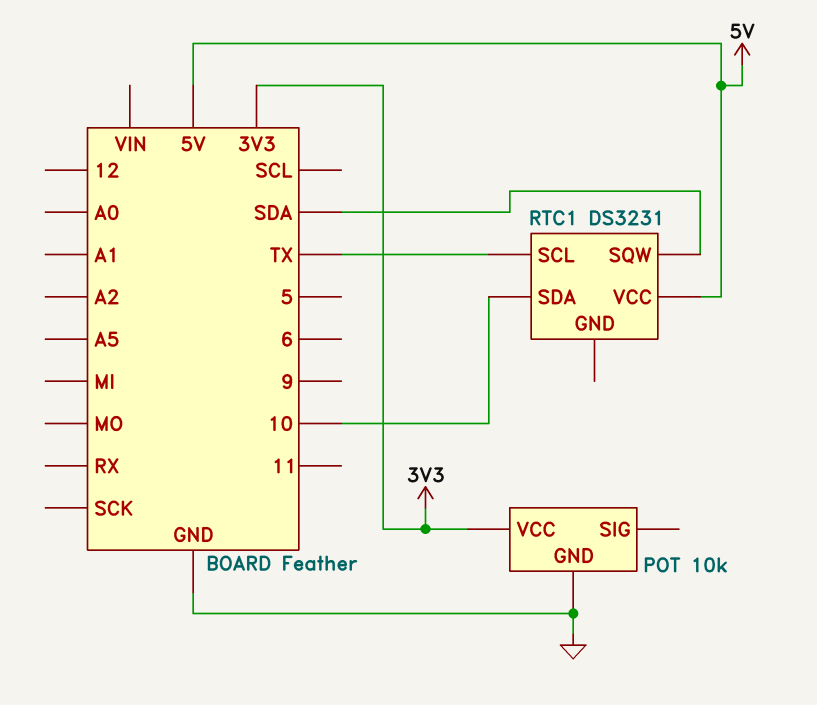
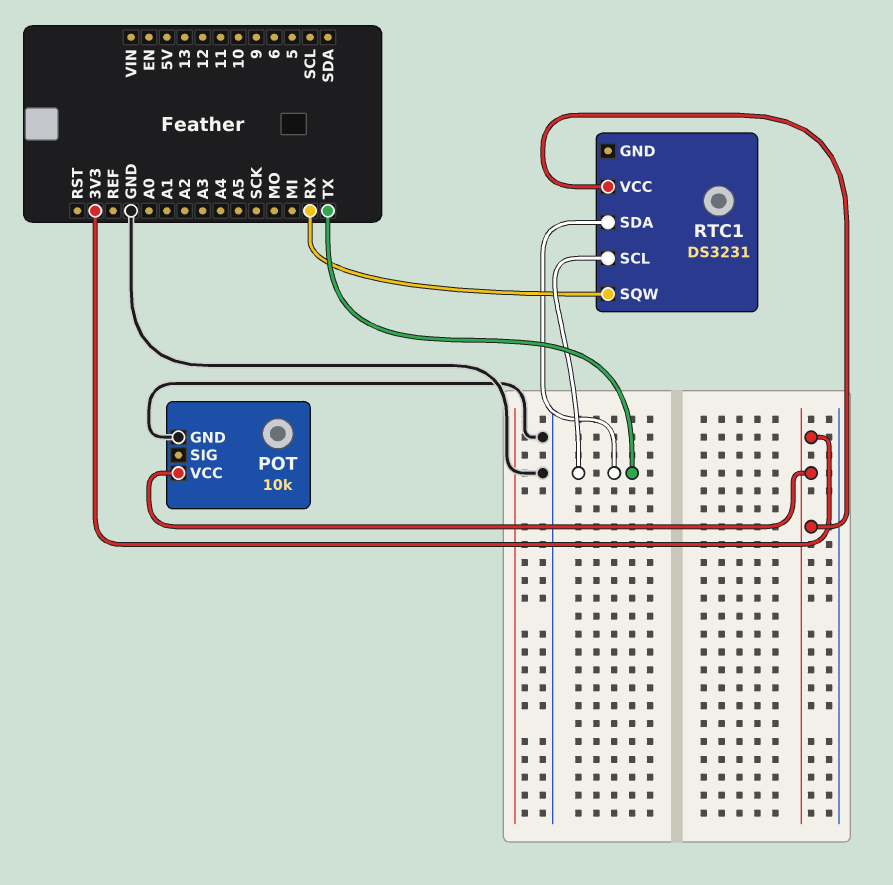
RTC1 pin SDA: 10 -> TX
RTC1 pin SQW: SDA -> RX
RTC1 pin VCC: 5V -> 3V3

